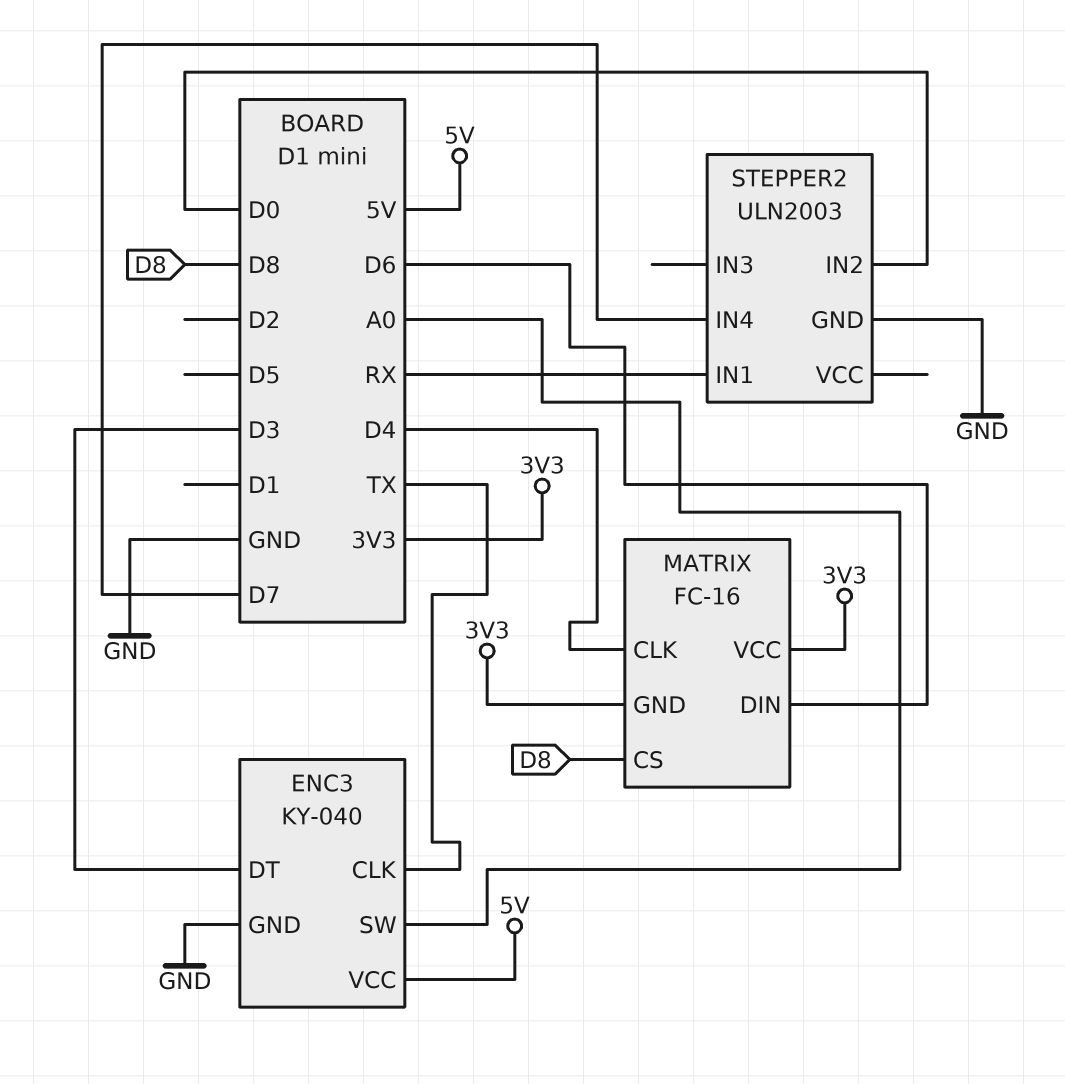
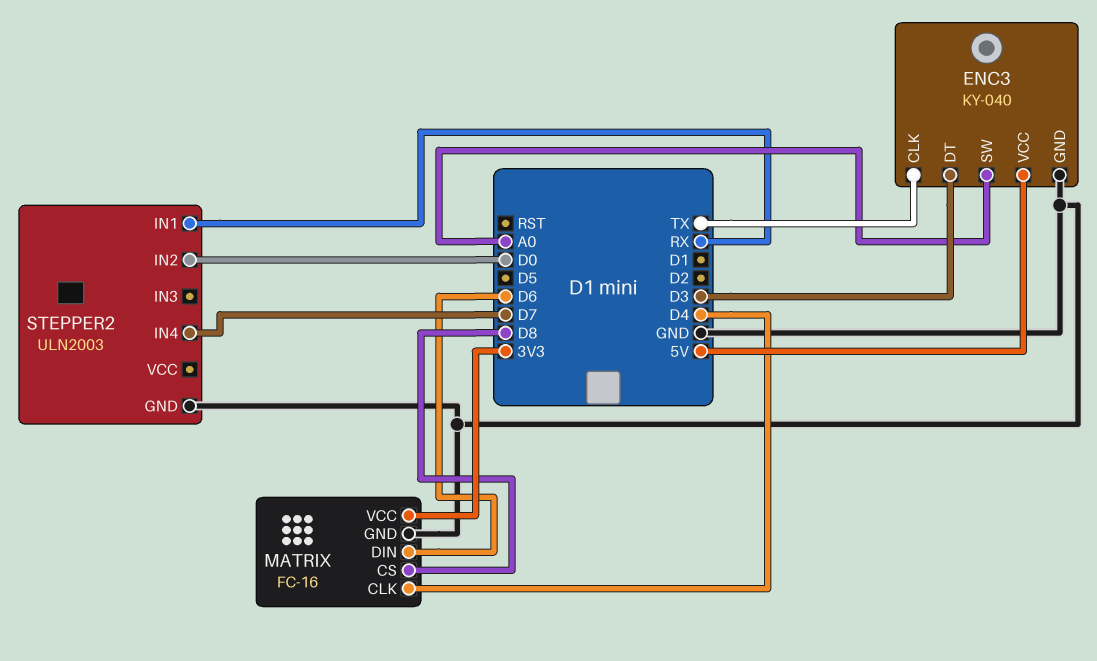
MATRIX pin GND: 3V3 -> GND

